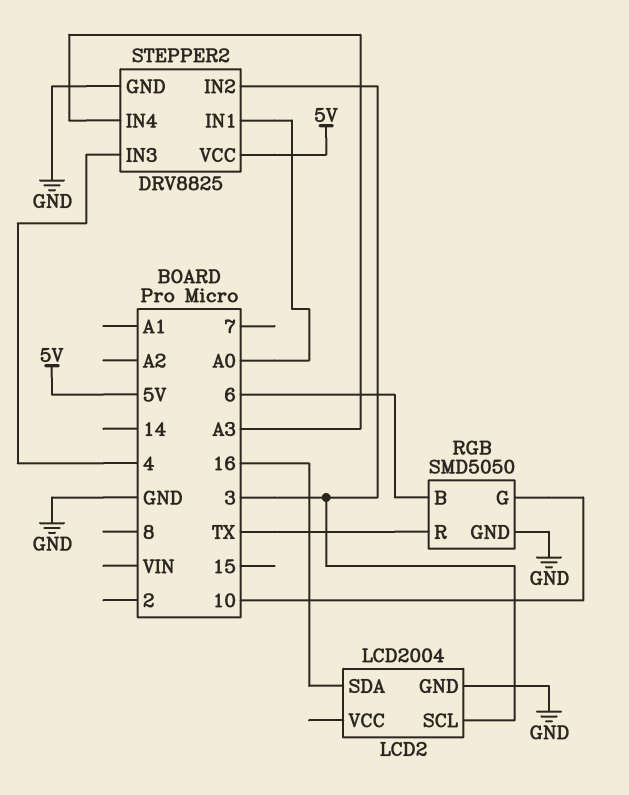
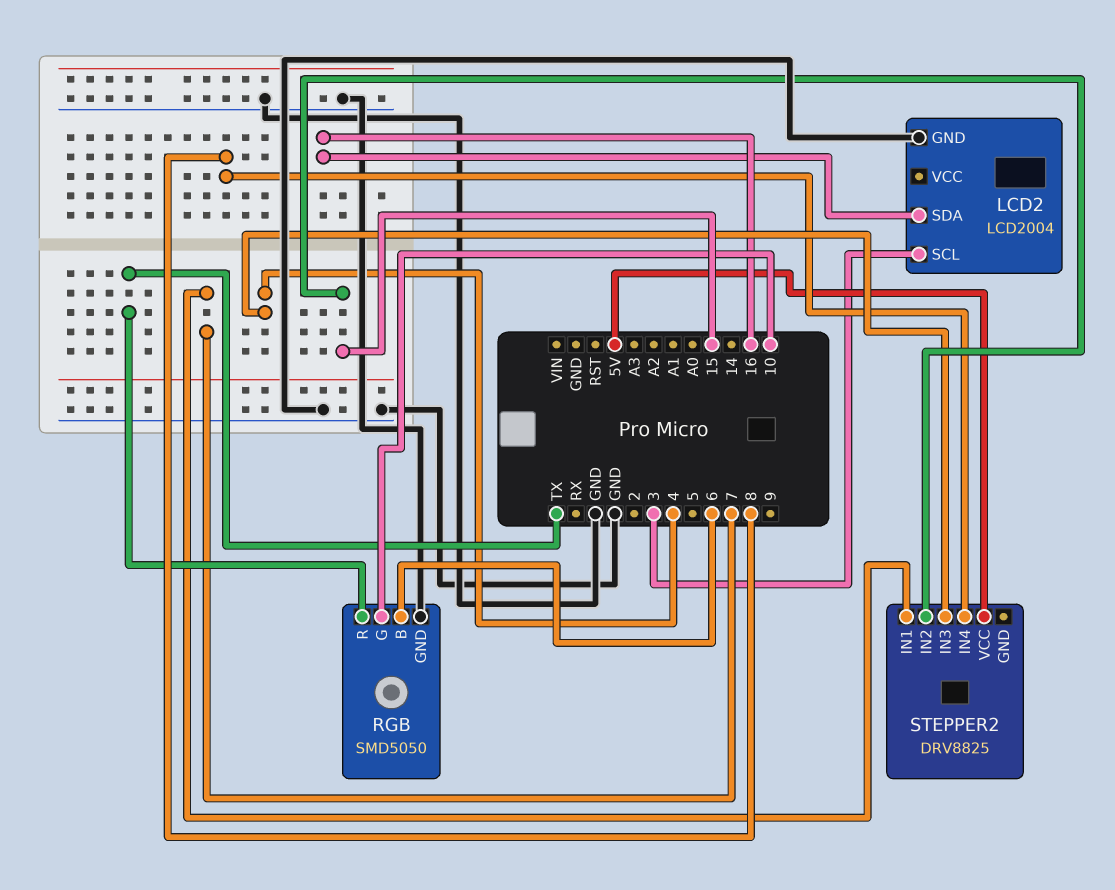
STEPPER2 pin GND: GND -> none
STEPPER2 pin IN1: A0 -> 7
STEPPER2 pin IN2: 3 -> 15
STEPPER2 pin IN4: A3 -> 8

